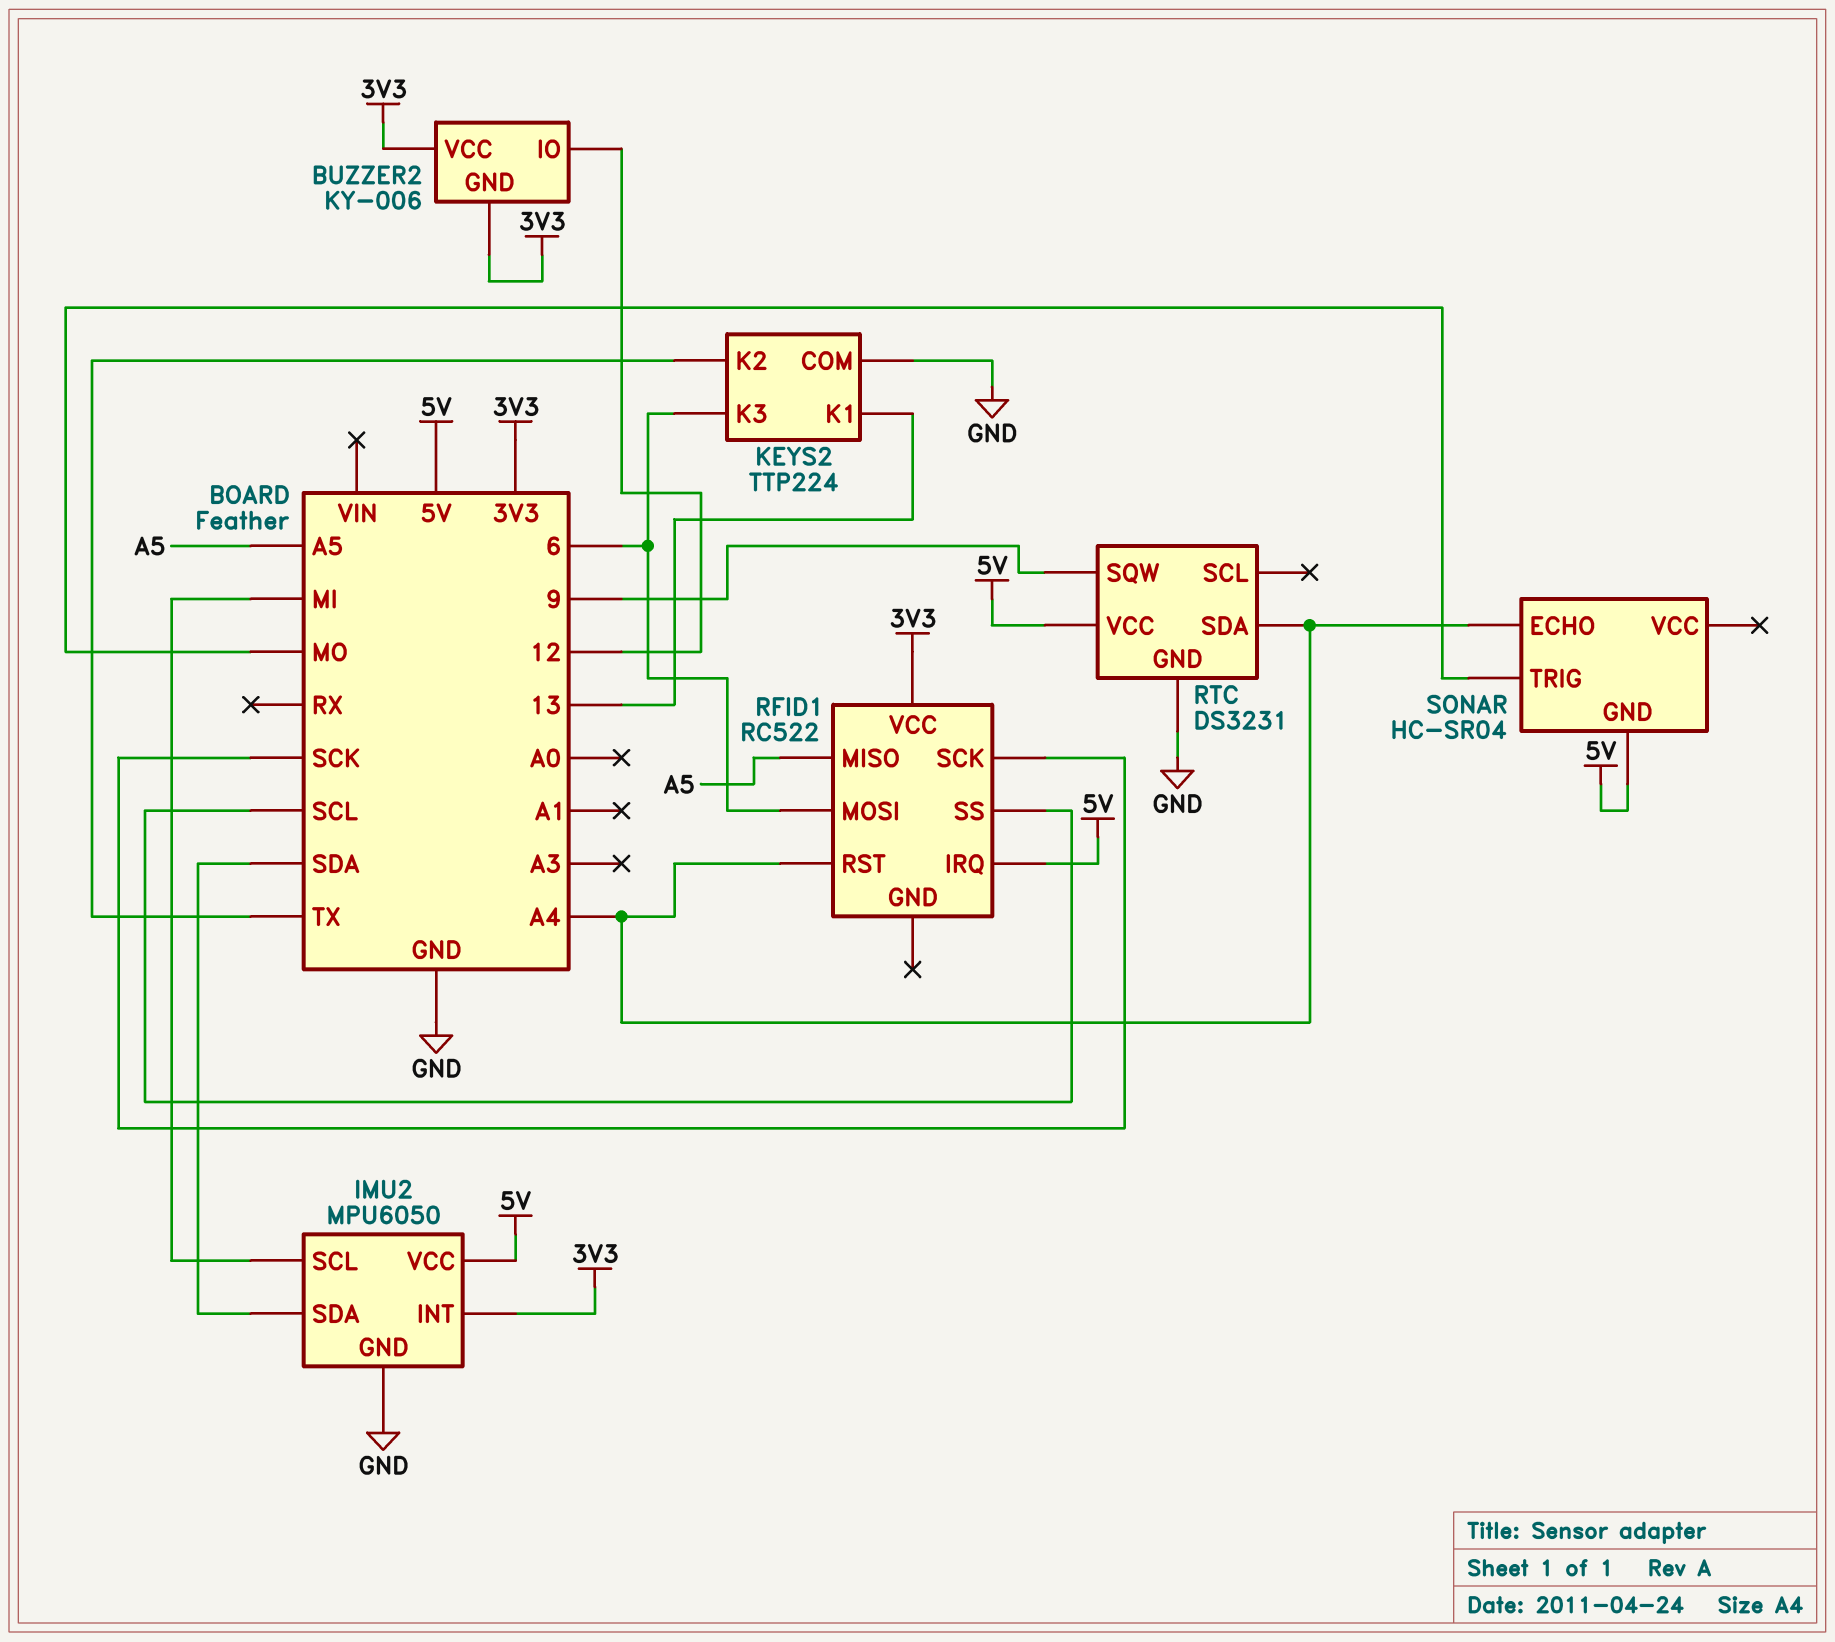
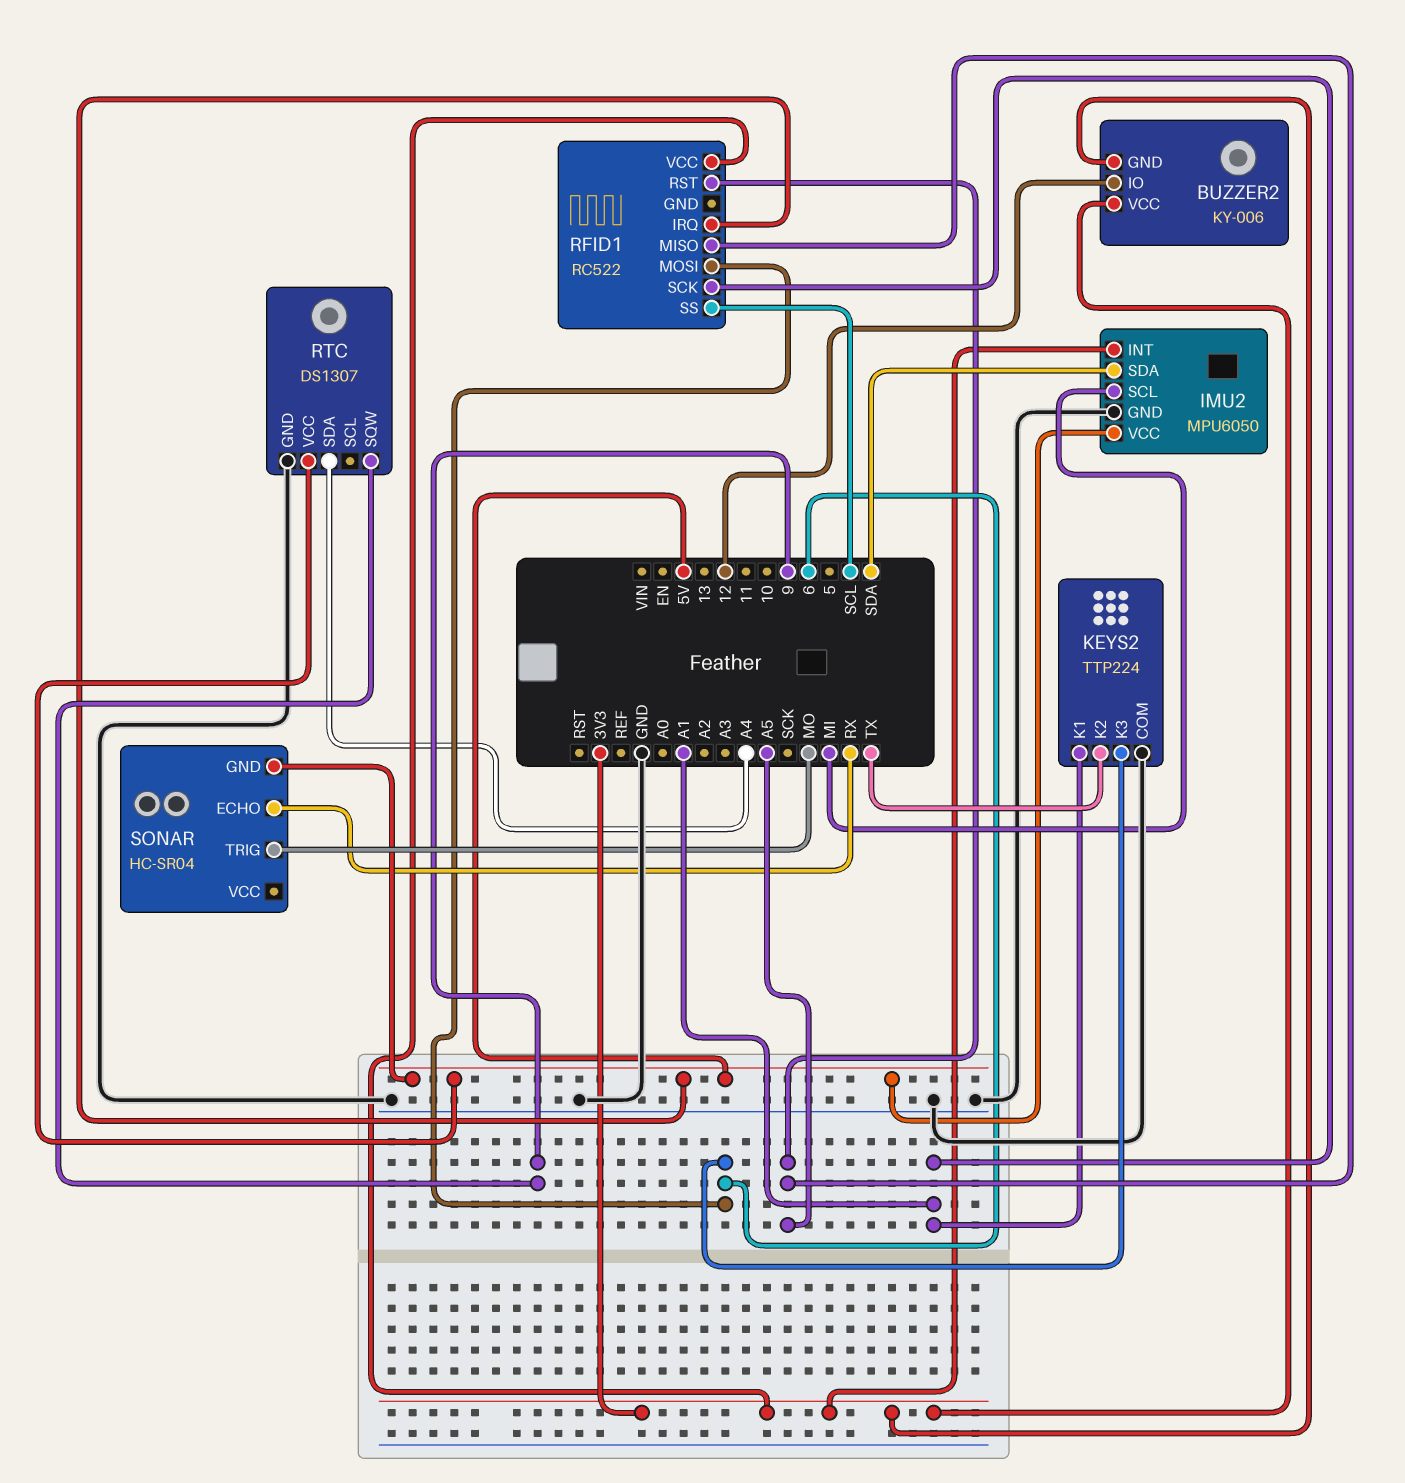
KEYS2 pin K1: 13 -> A1
RFID1 pin RST: A4 -> A5
RFID1 pin SCK: SCK -> A1
RTC: DS3231 -> DS1307
SONAR pin ECHO: A4 -> RX

